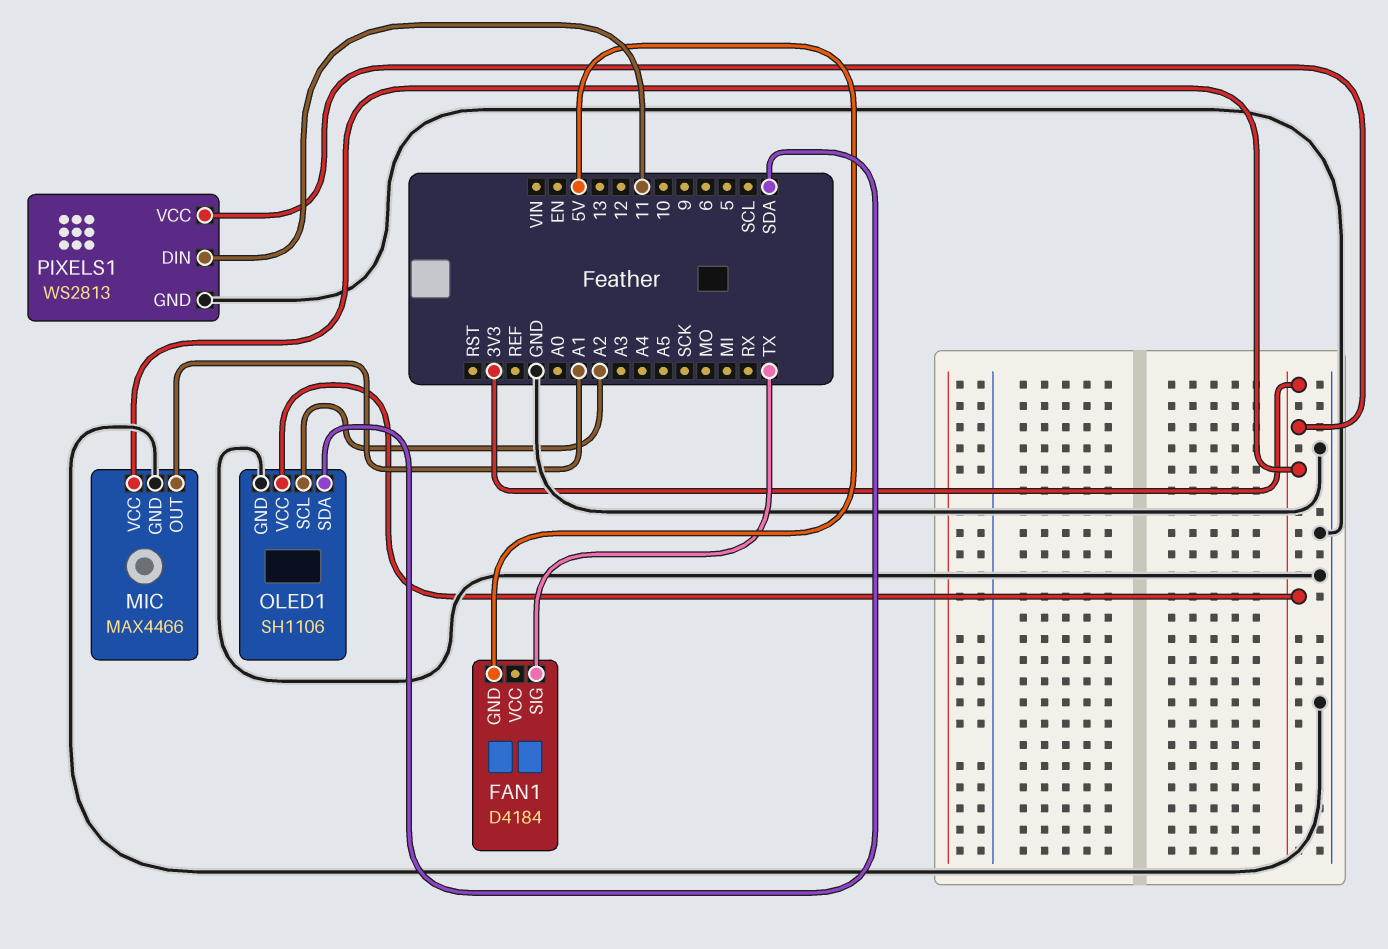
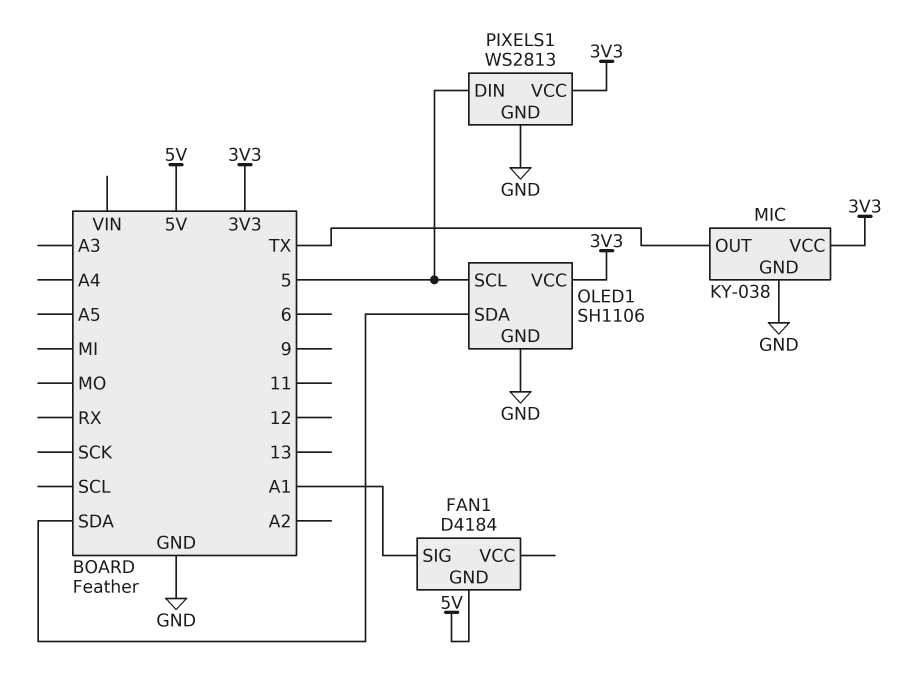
FAN1 pin SIG: TX -> A1
MIC: MAX4466 -> KY-038
MIC pin OUT: A1 -> TX
OLED1 pin SCL: A2 -> 5
PIXELS1 pin DIN: 11 -> 5

